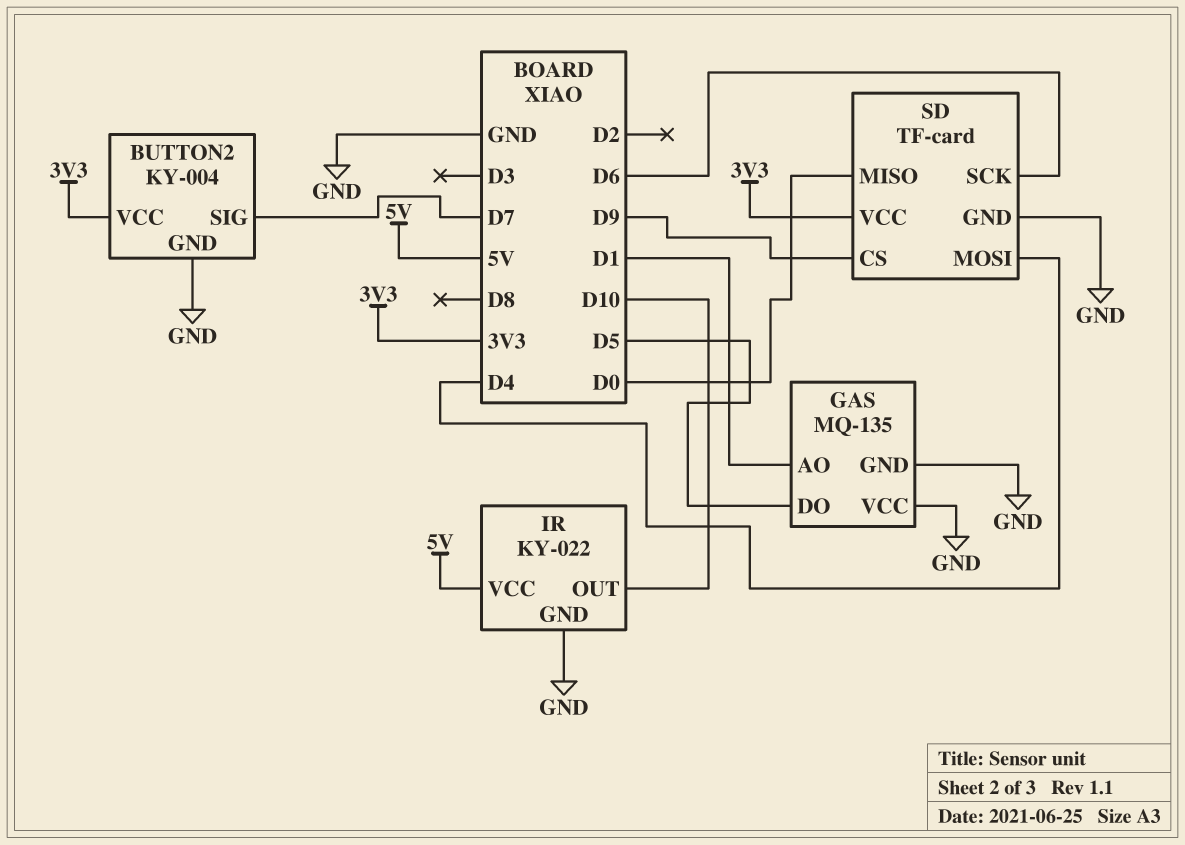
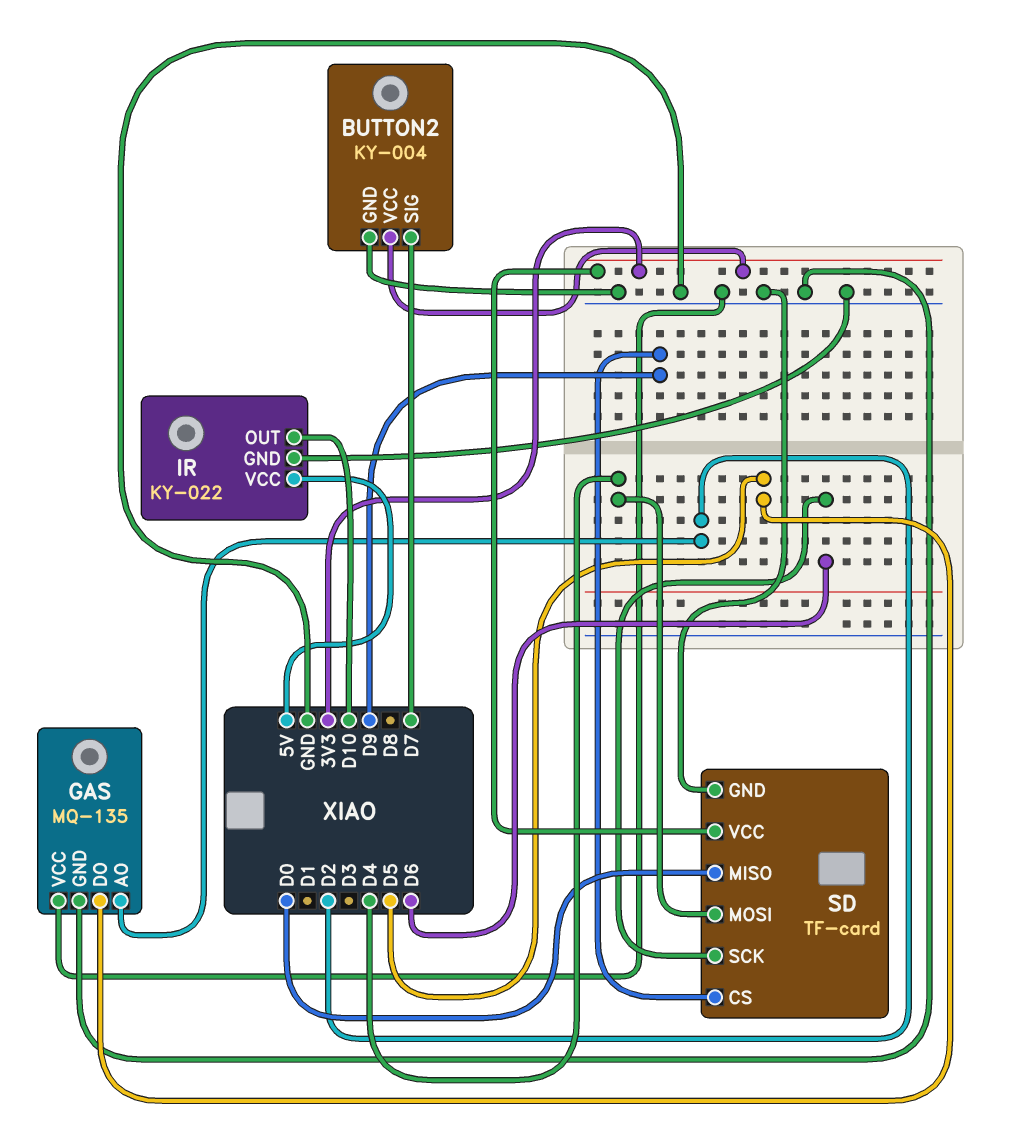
GAS pin AO: D1 -> D2

